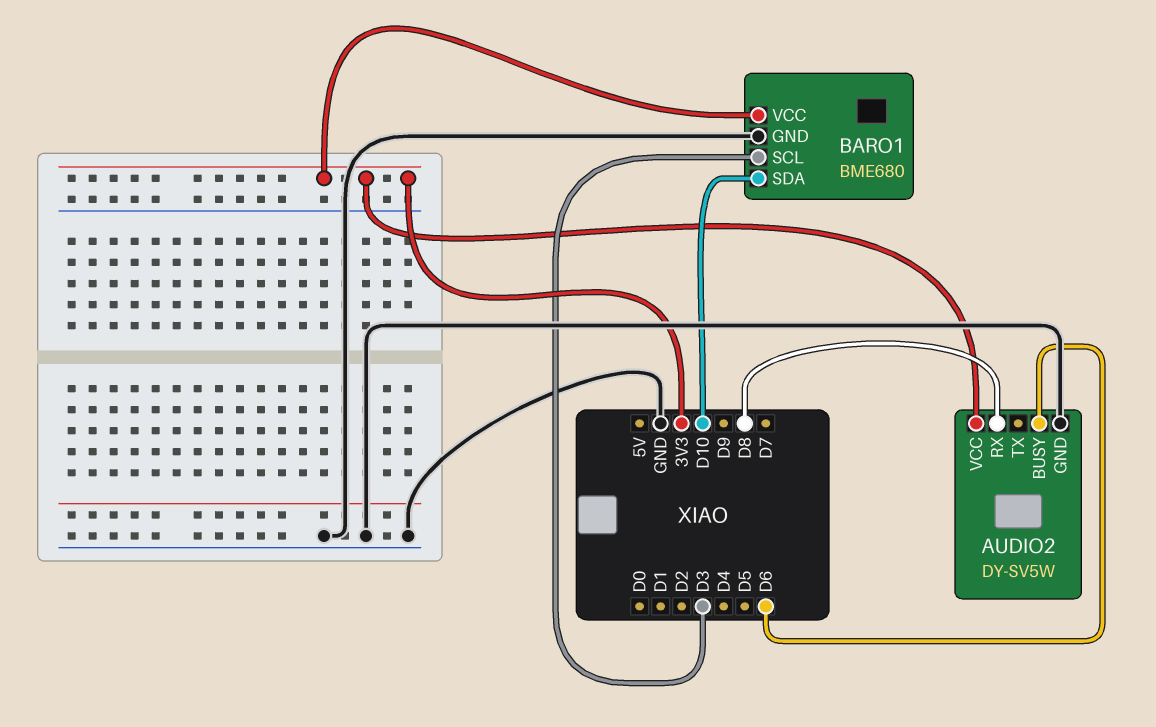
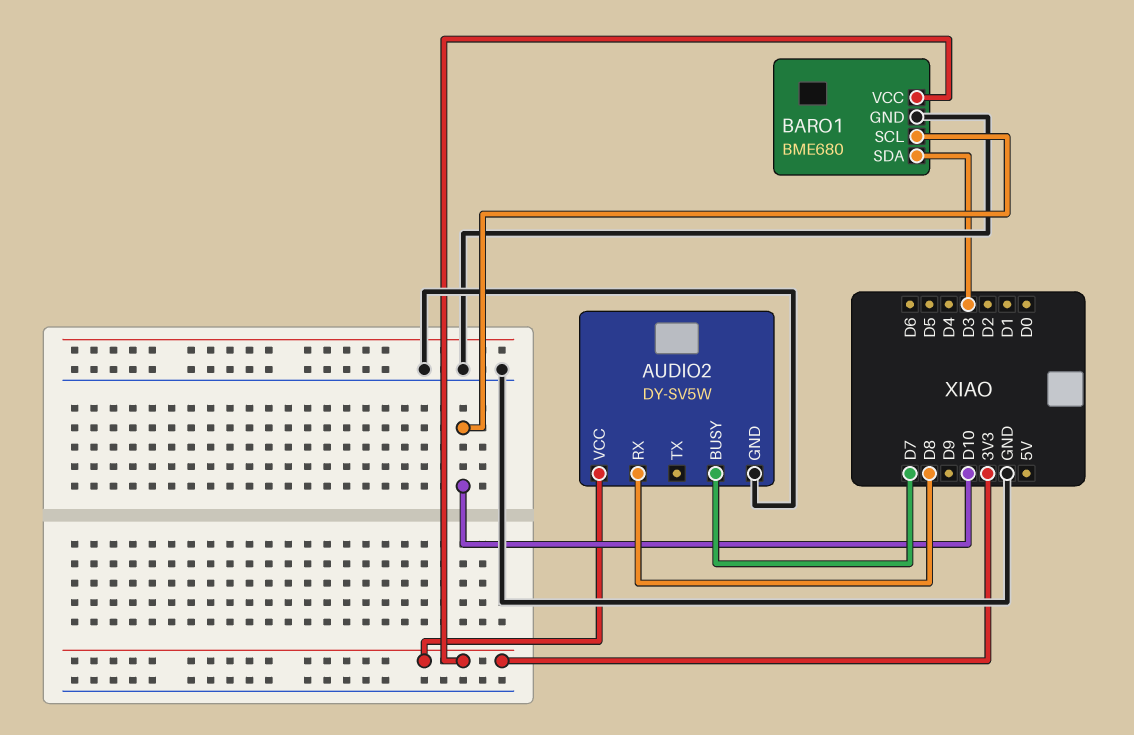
AUDIO2 pin BUSY: D6 -> D7
BARO1 pin SCL: D3 -> D10
BARO1 pin SDA: D10 -> D3

